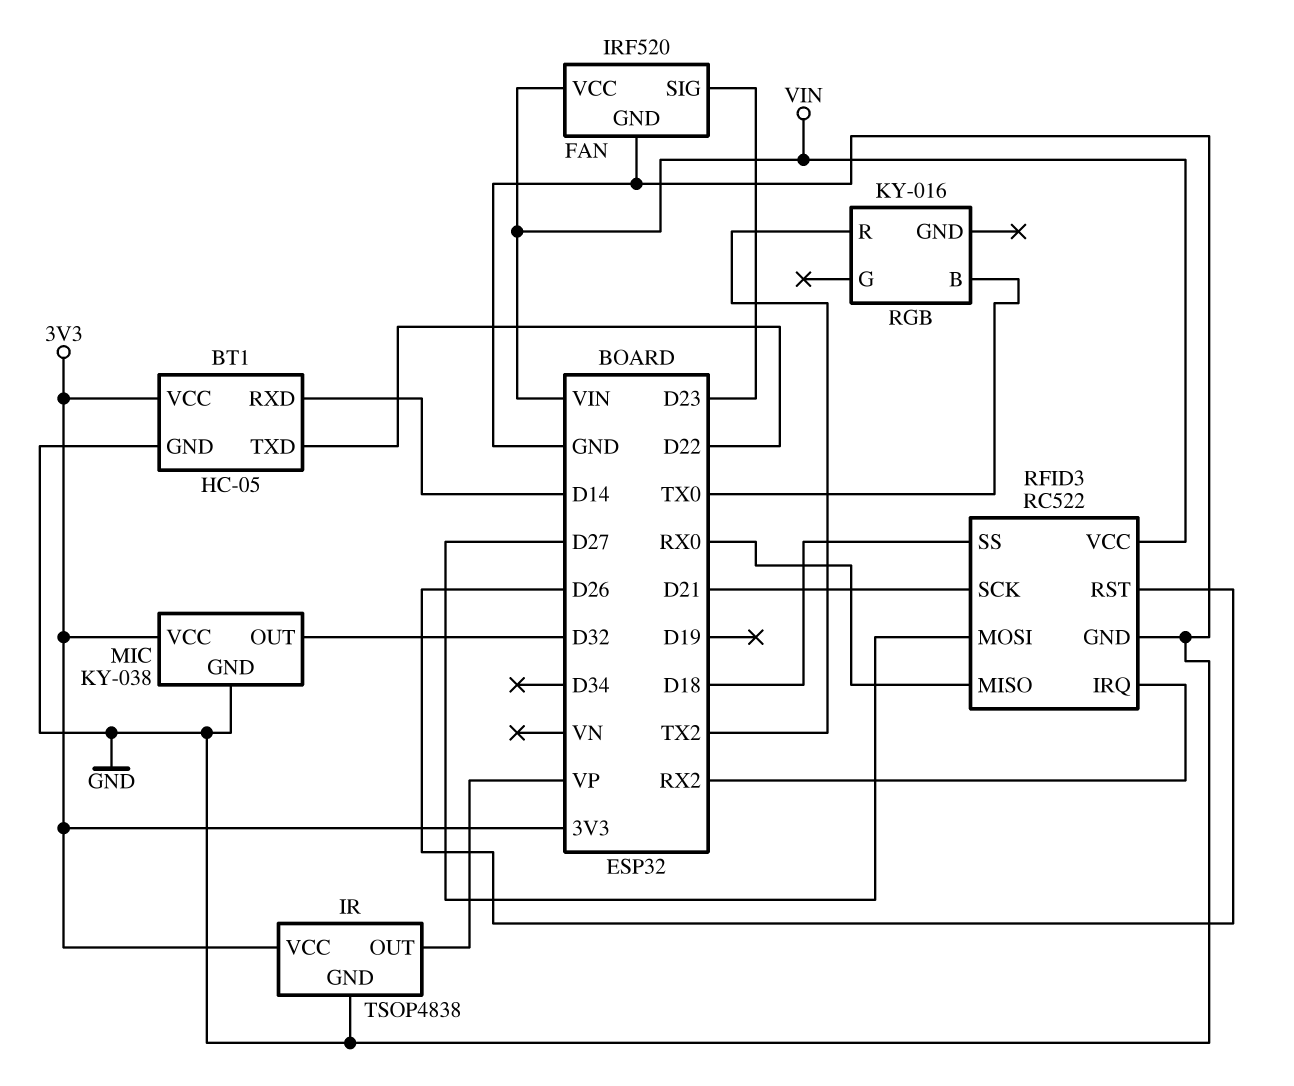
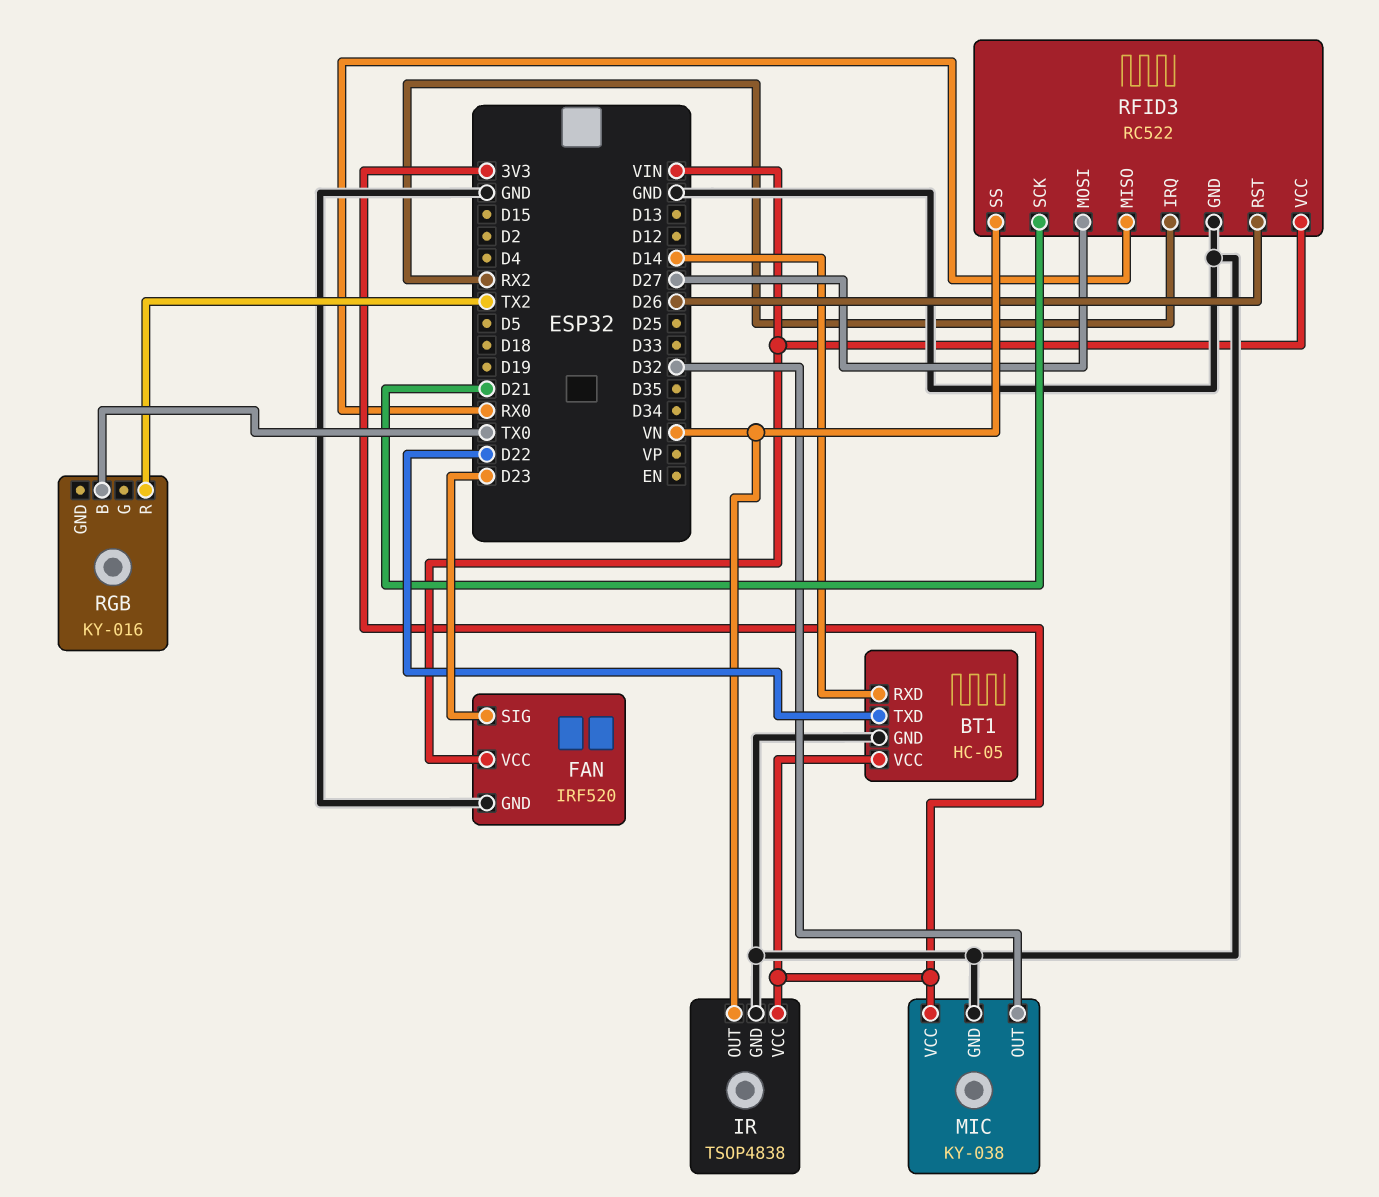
IR pin OUT: VP -> VN
RFID3 pin SS: D18 -> VN

